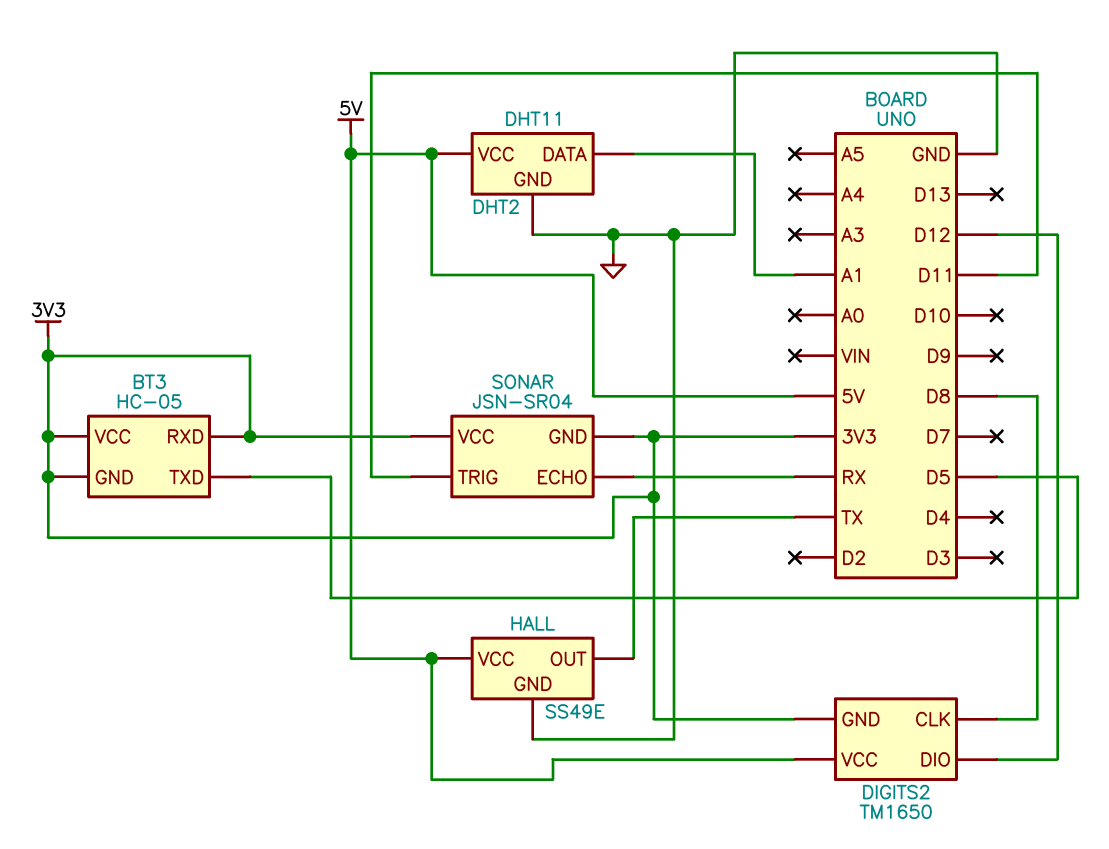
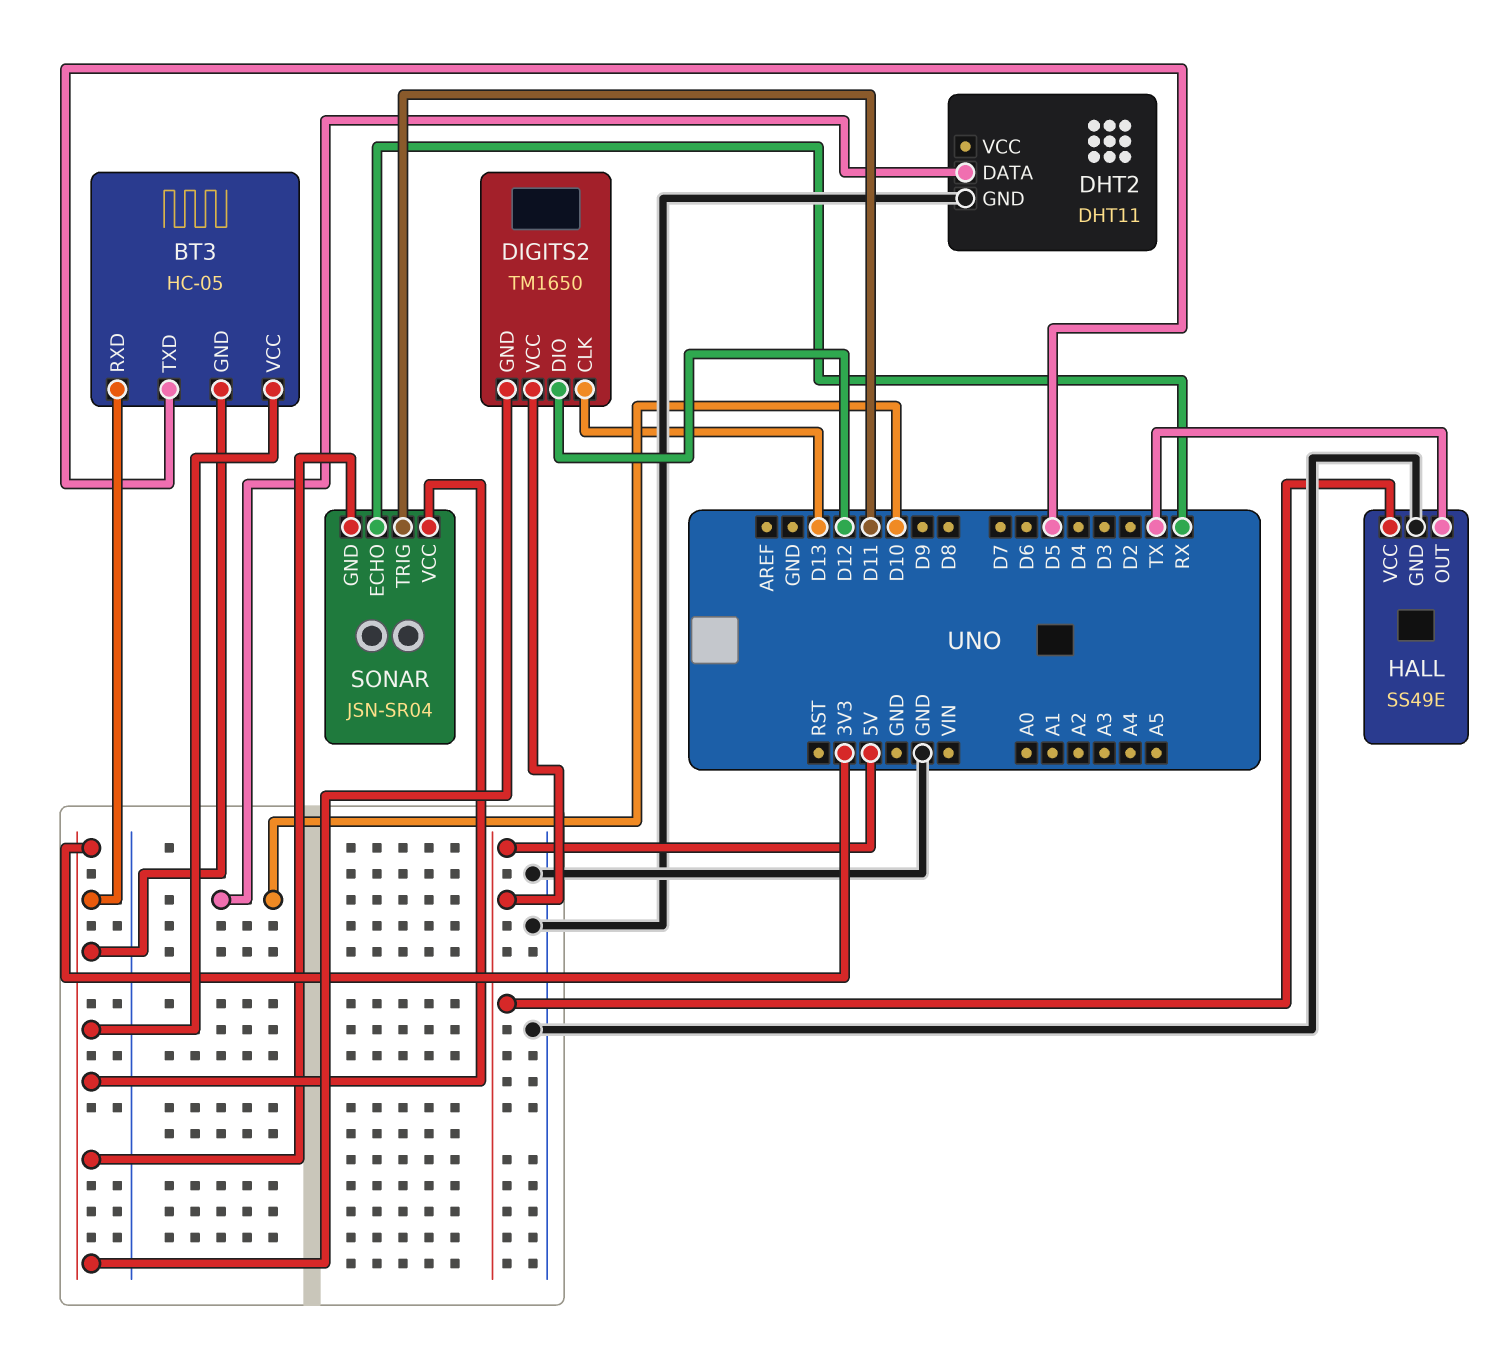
DHT2 pin DATA: A1 -> D10
DHT2 pin VCC: 5V -> none
DIGITS2 pin CLK: D8 -> D13

